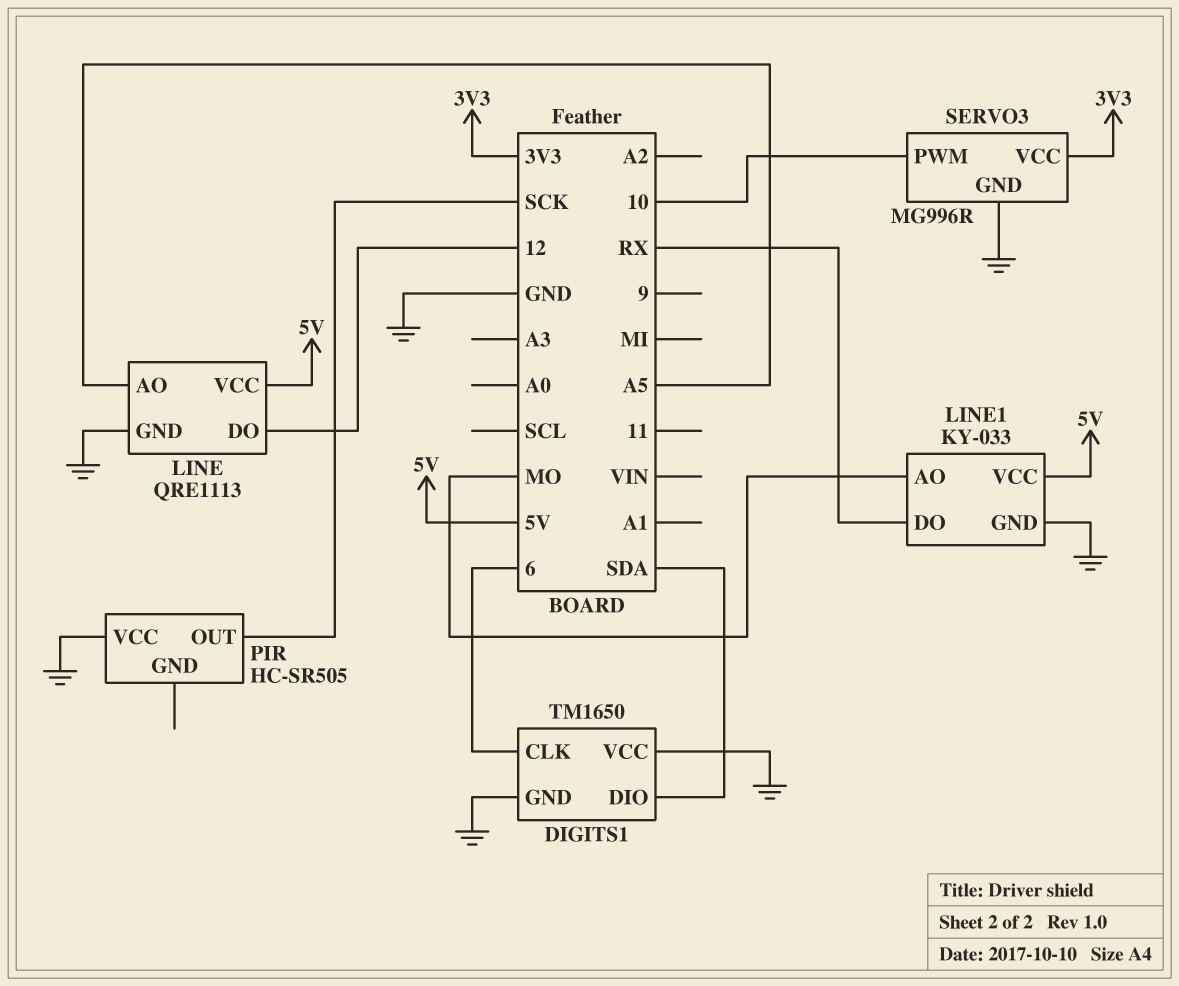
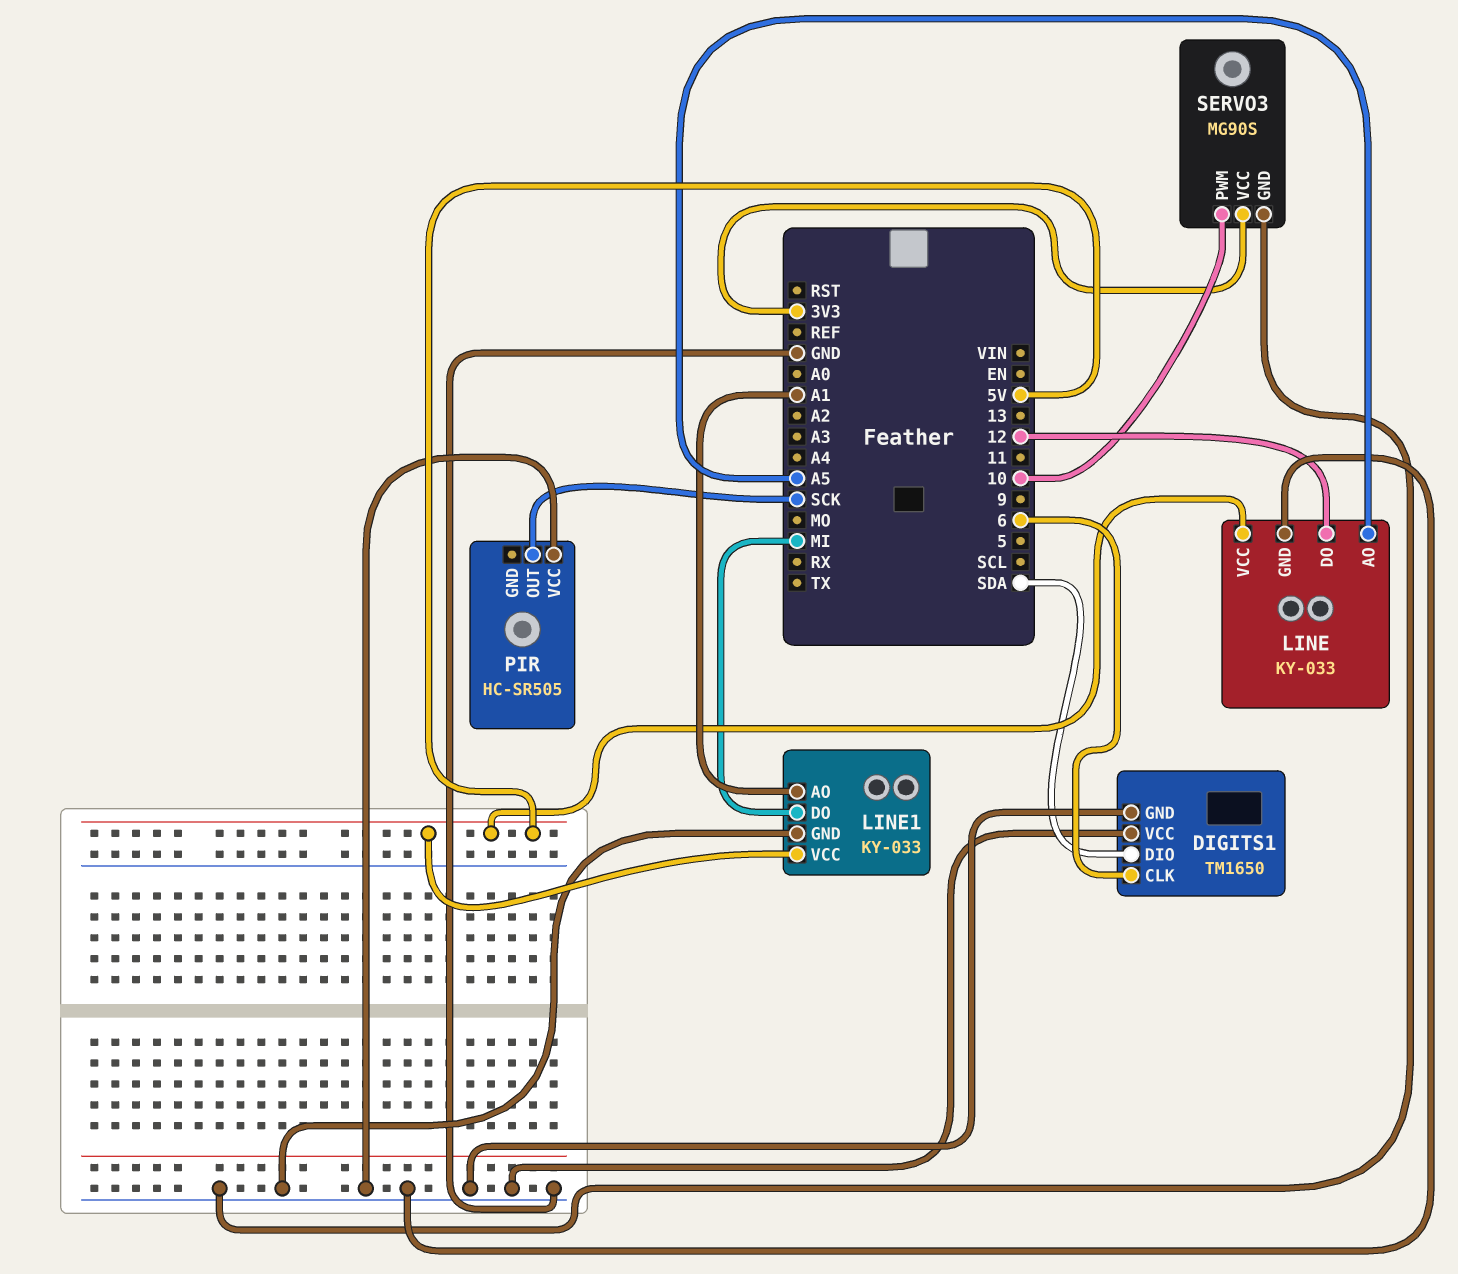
LINE: QRE1113 -> KY-033
LINE1 pin AO: MO -> A1
LINE1 pin DO: RX -> MI
SERVO3: MG996R -> MG90S

